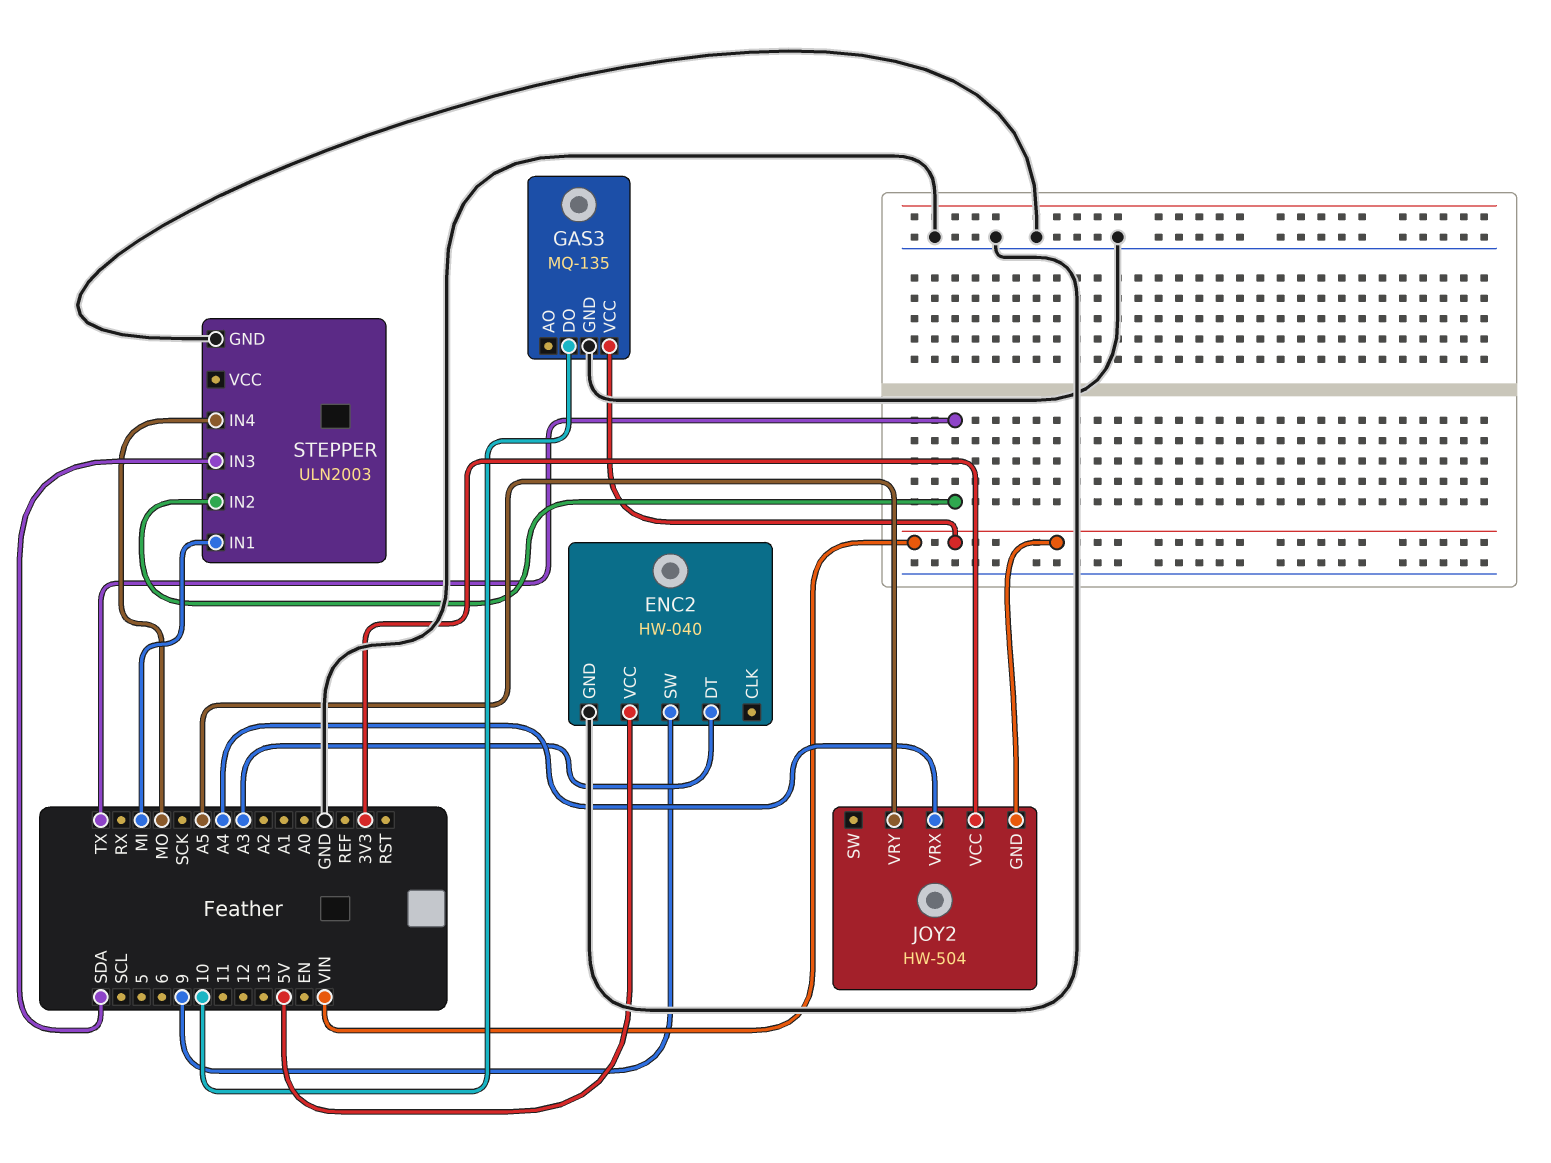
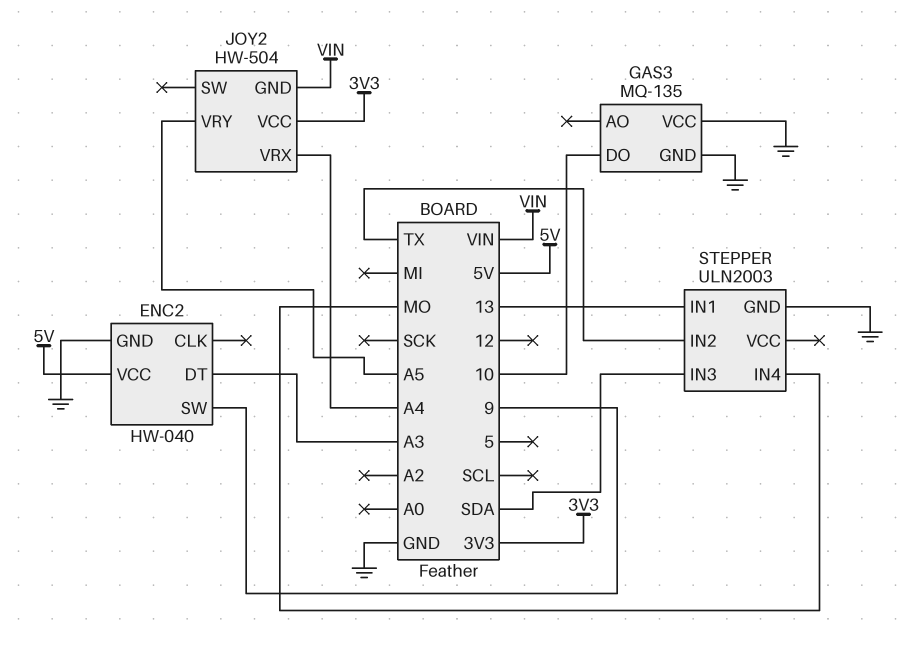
GAS3 pin VCC: VIN -> GND
STEPPER pin IN1: MI -> 13

